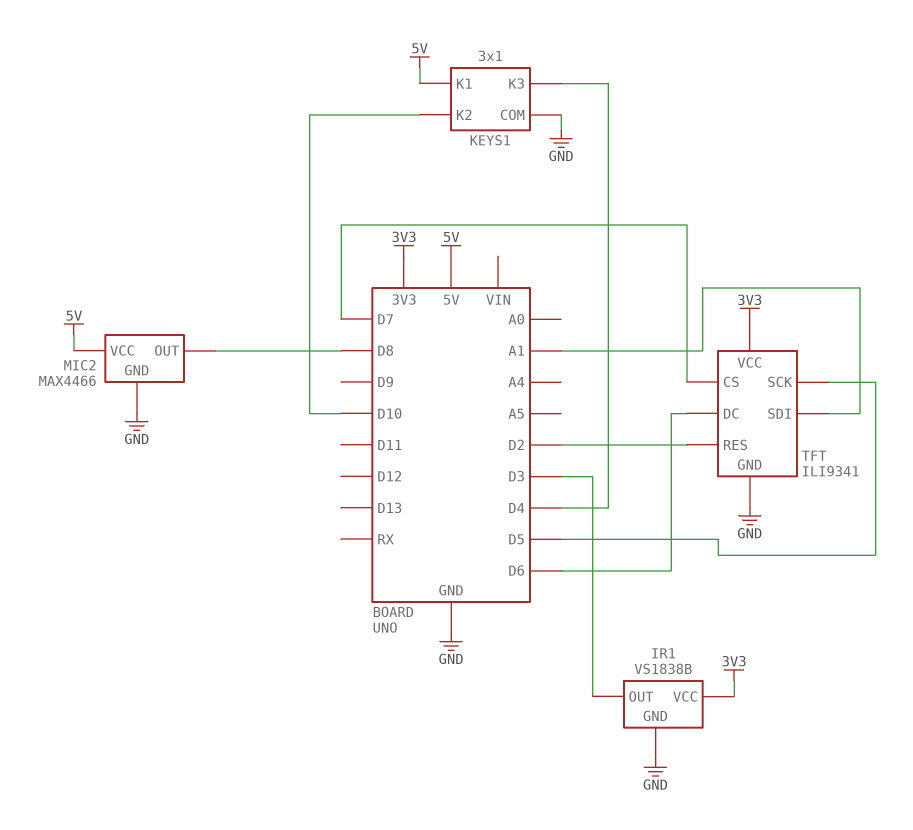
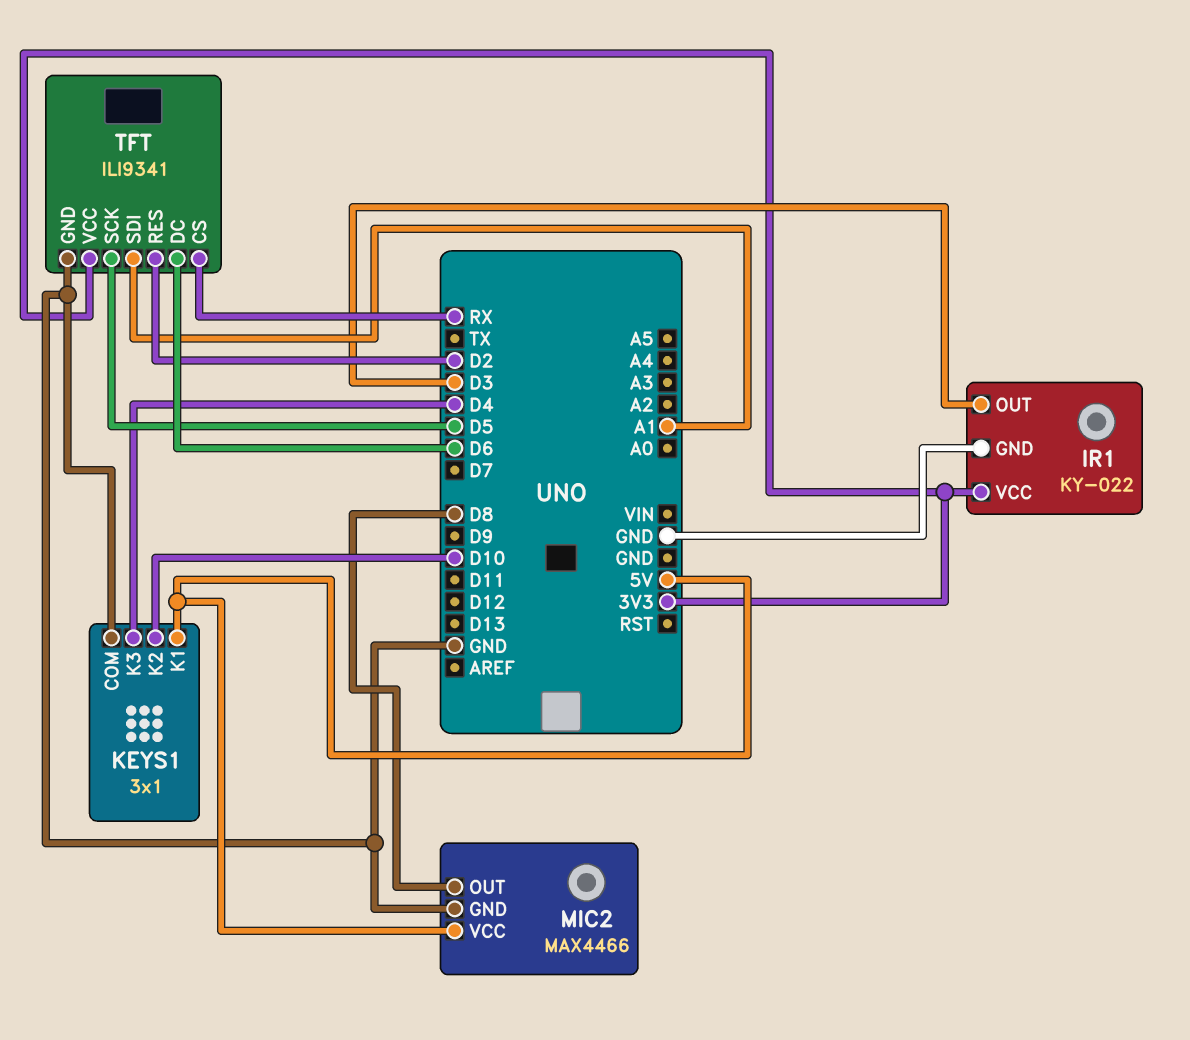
IR1: VS1838B -> KY-022
TFT pin CS: D7 -> RX

